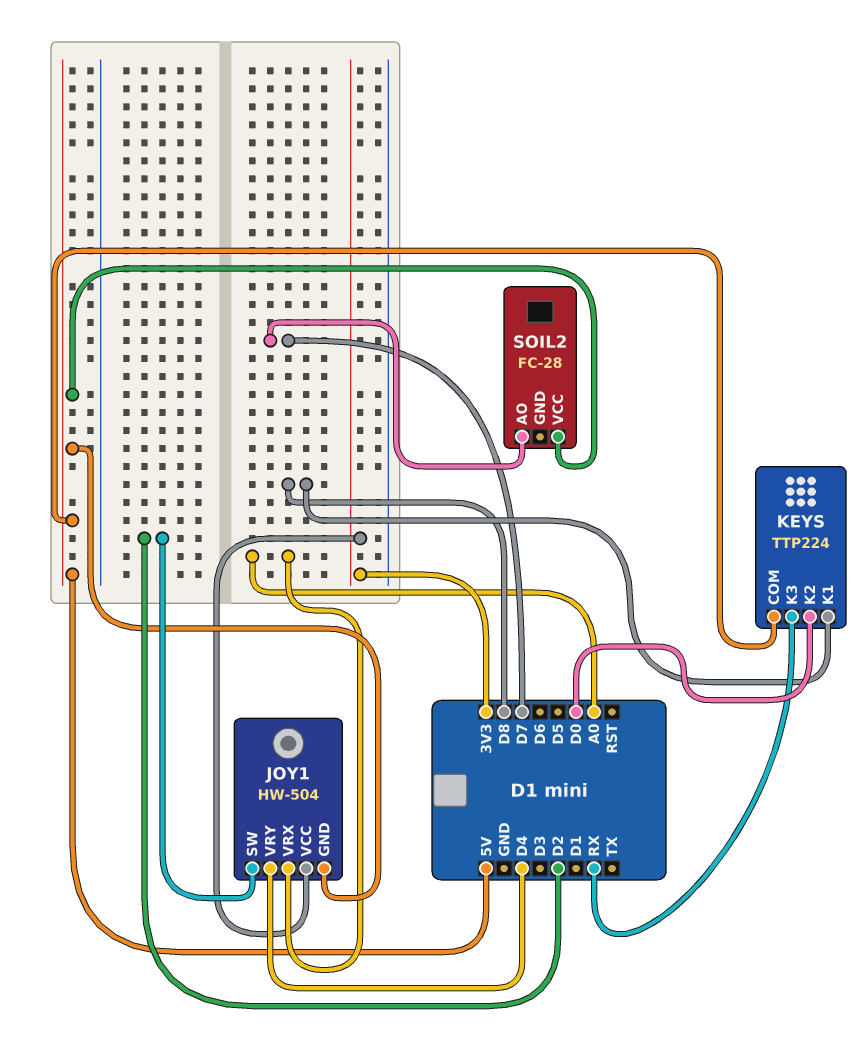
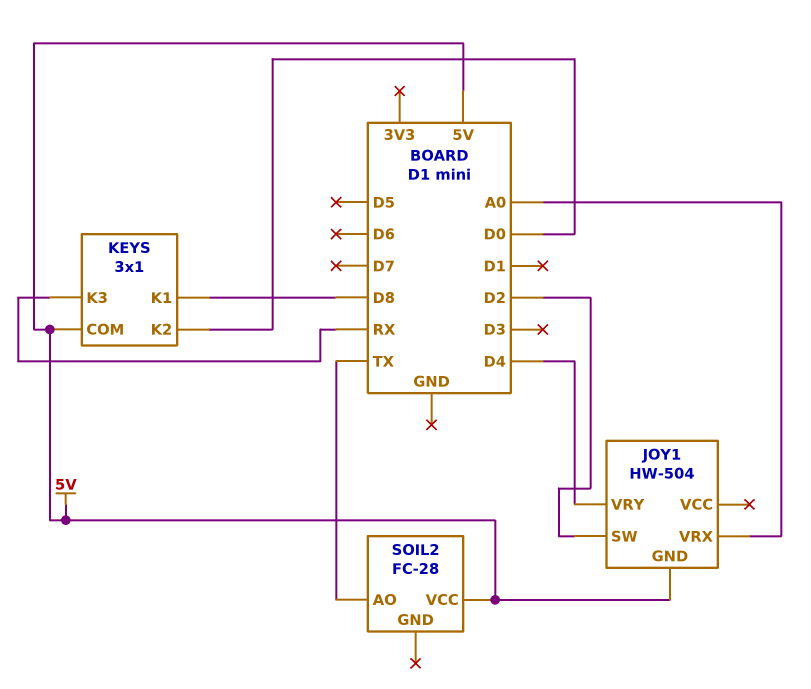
JOY1 pin VCC: 3V3 -> none
KEYS: TTP224 -> 3x1
SOIL2 pin AO: D7 -> TX

